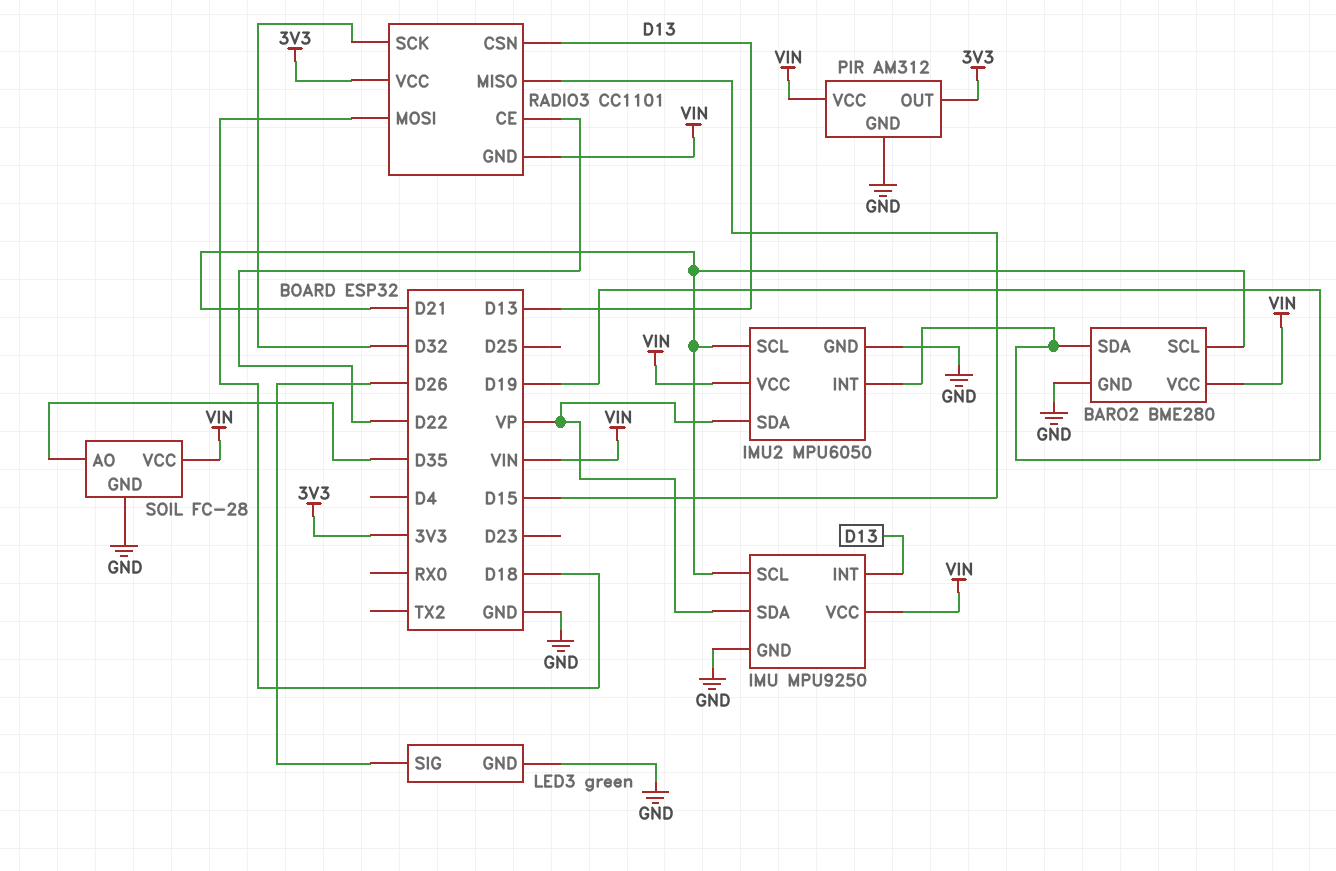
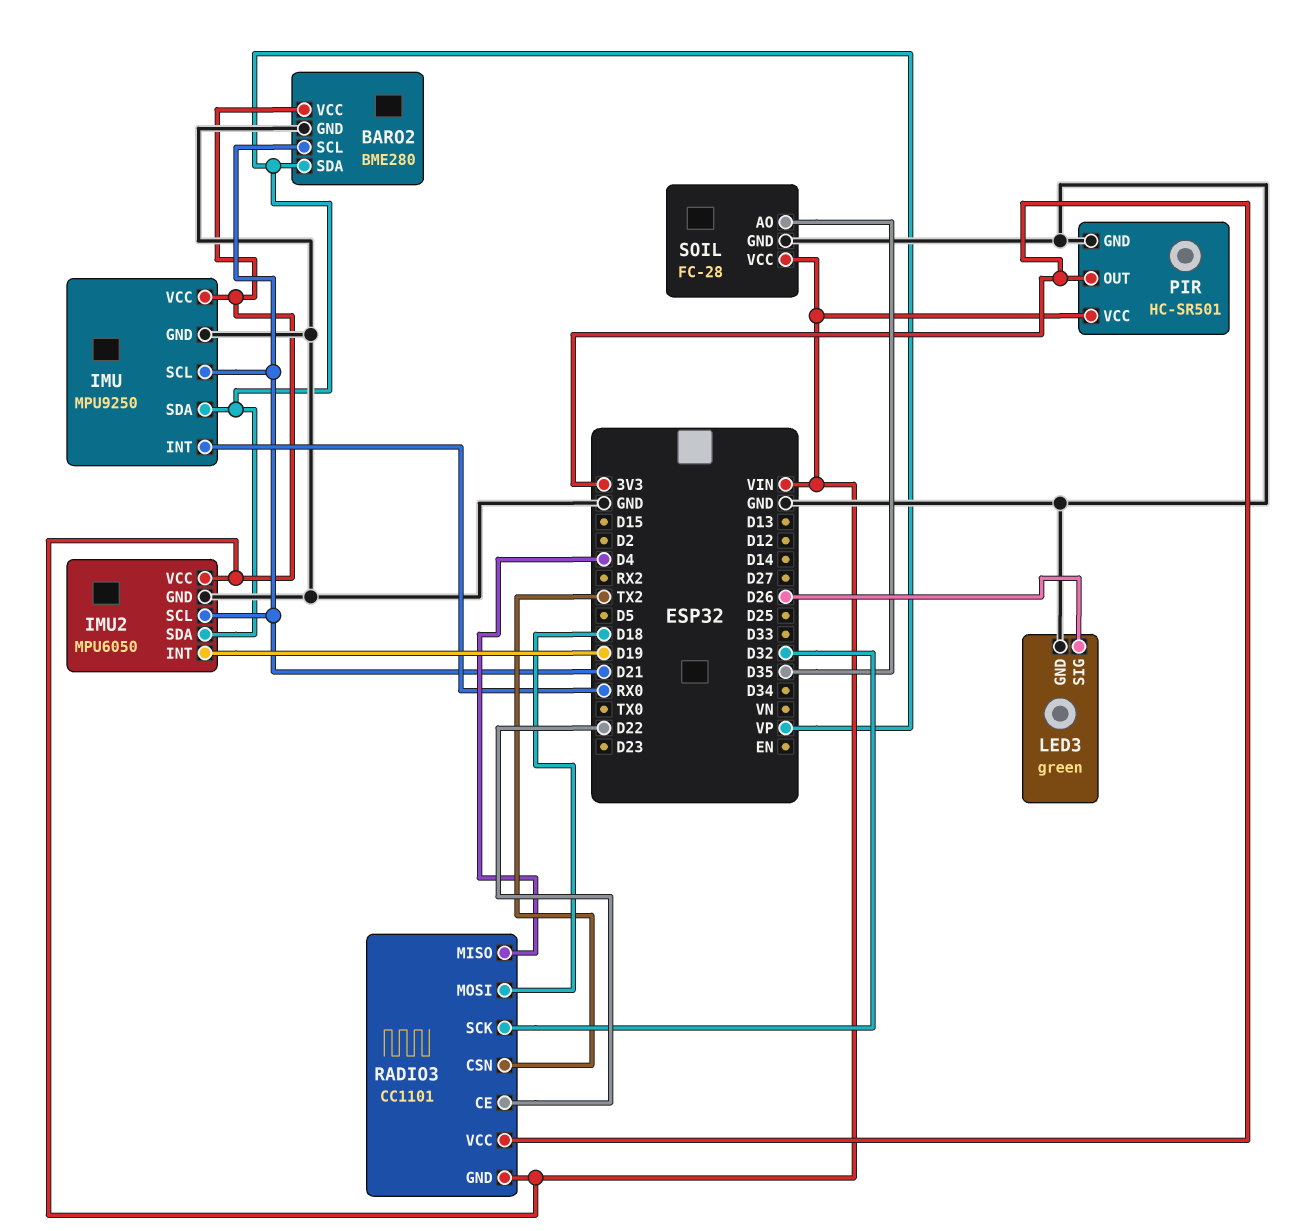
BARO2 pin SDA: D19 -> VP
IMU pin INT: D13 -> RX0
PIR: AM312 -> HC-SR501
RADIO3 pin CSN: D13 -> TX2
RADIO3 pin MISO: D15 -> D4

